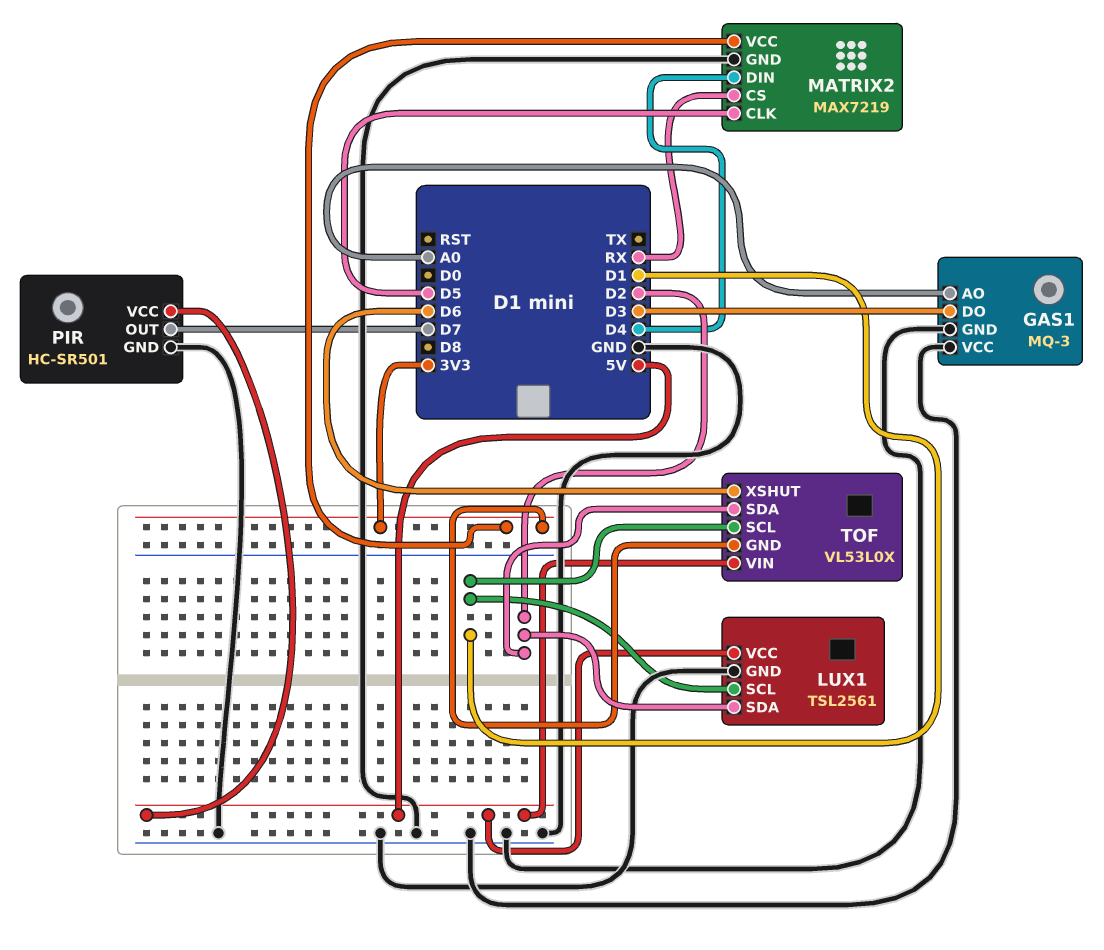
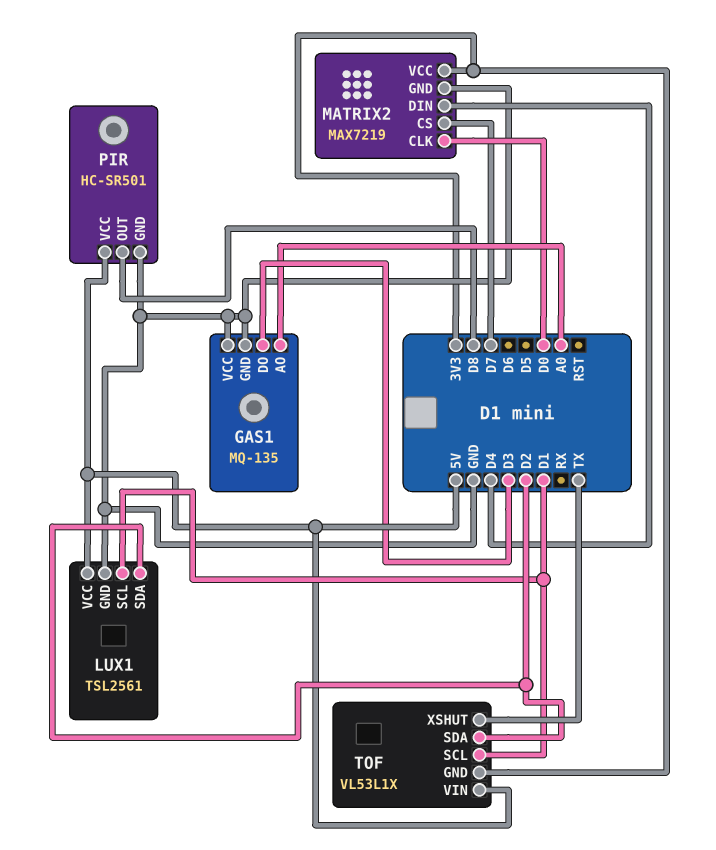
GAS1: MQ-3 -> MQ-135
MATRIX2 pin CLK: D5 -> D0
MATRIX2 pin CS: RX -> D7
PIR pin OUT: D7 -> D8
TOF: VL53L0X -> VL53L1X
TOF pin XSHUT: D6 -> TX

